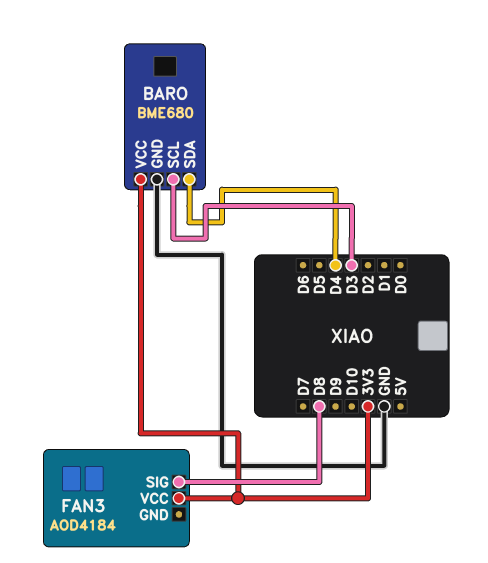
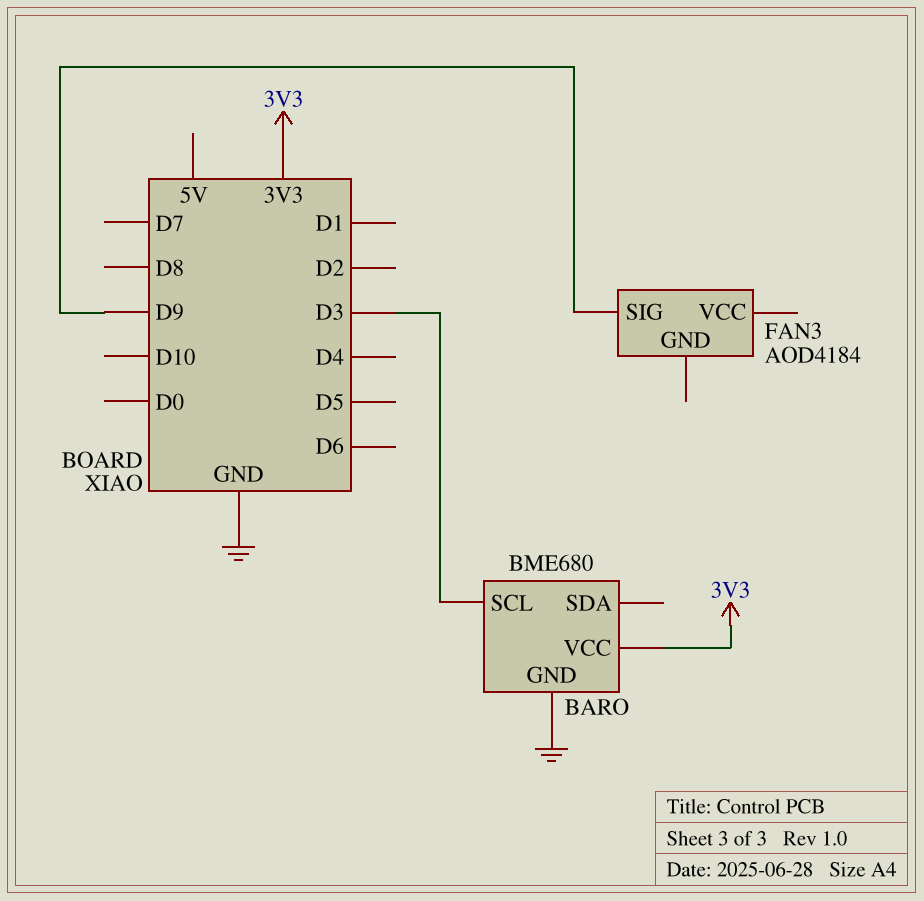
BARO pin SDA: D4 -> none
FAN3 pin SIG: D8 -> D9
FAN3 pin VCC: 3V3 -> none

